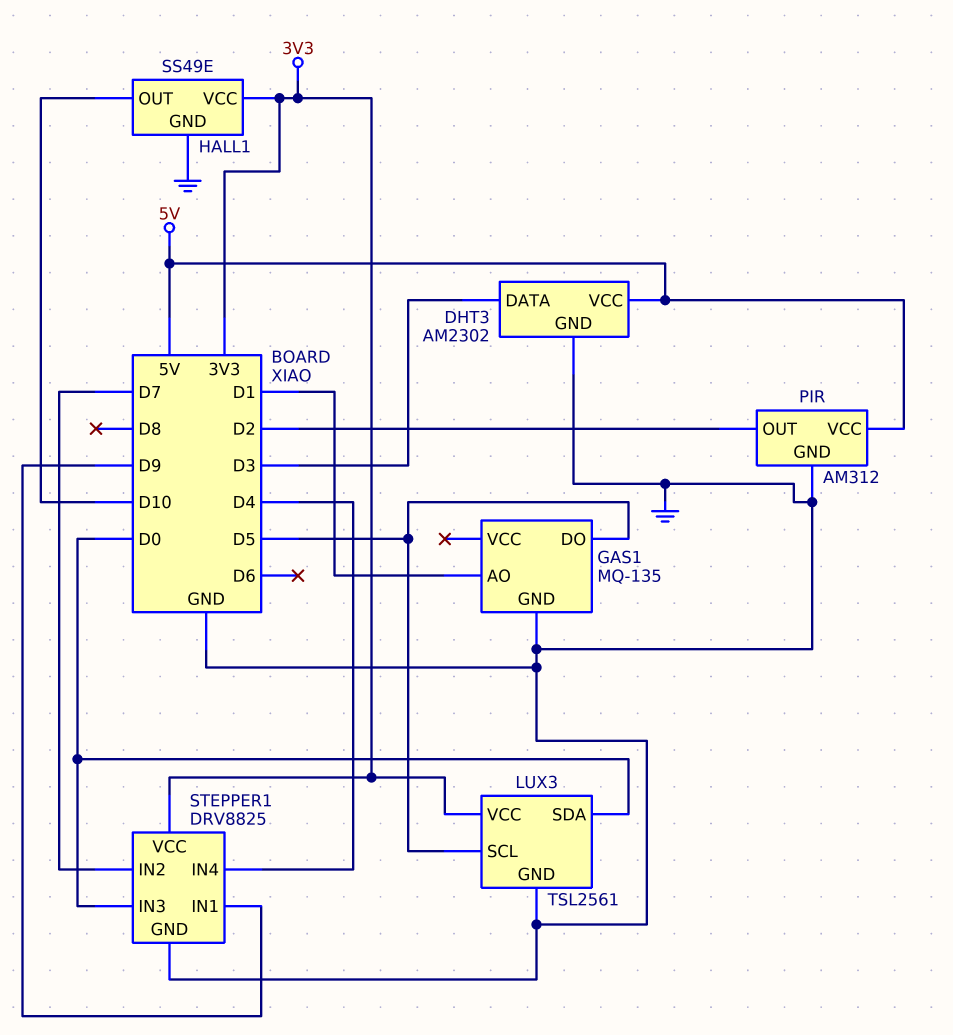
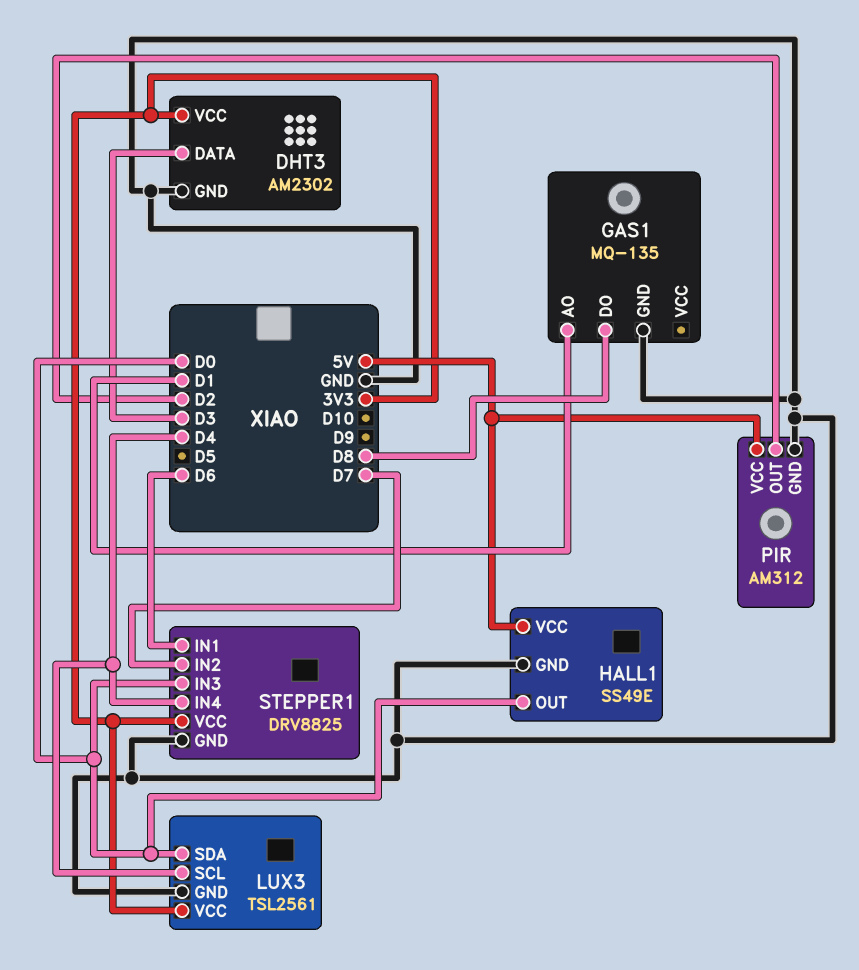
DHT3 pin VCC: 5V -> 3V3
GAS1 pin DO: D5 -> D8
HALL1 pin OUT: D10 -> D0
HALL1 pin VCC: 3V3 -> 5V
LUX3 pin SCL: D5 -> D4
STEPPER1 pin IN1: D9 -> D6

